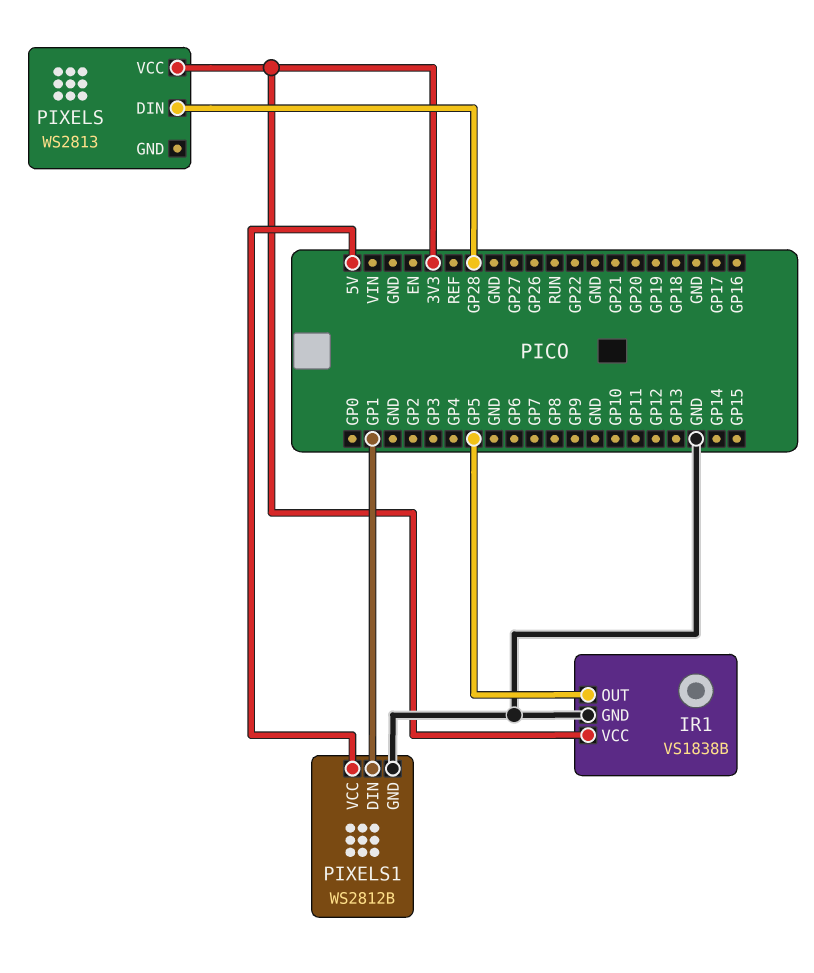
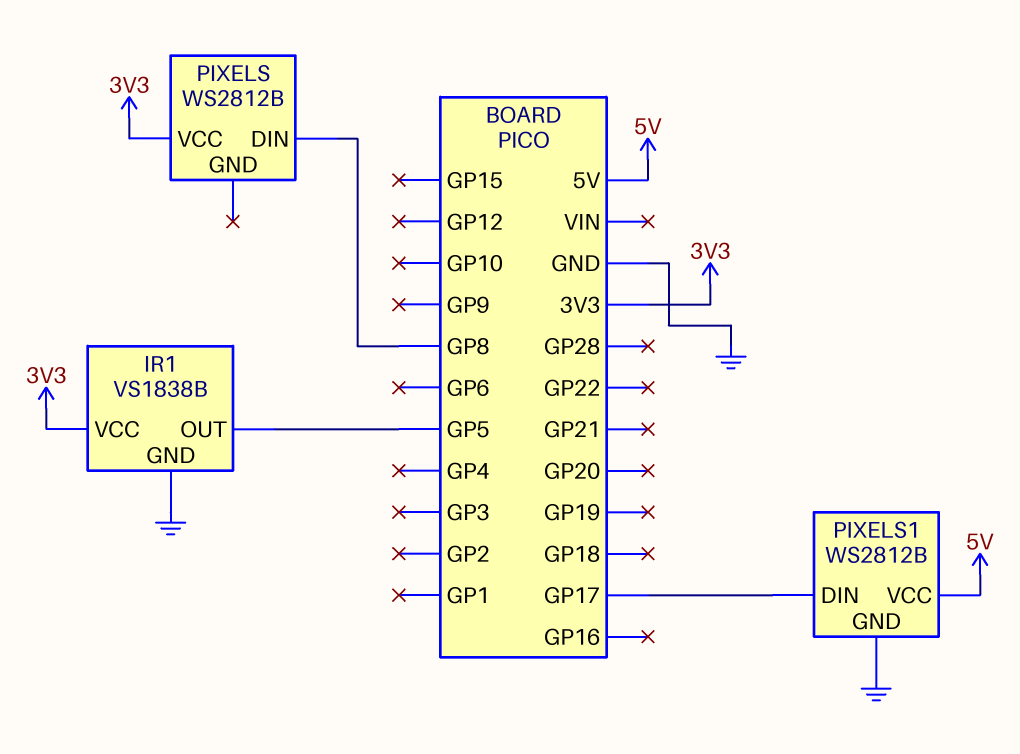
PIXELS: WS2813 -> WS2812B
PIXELS pin DIN: GP28 -> GP8
PIXELS1 pin DIN: GP1 -> GP17

